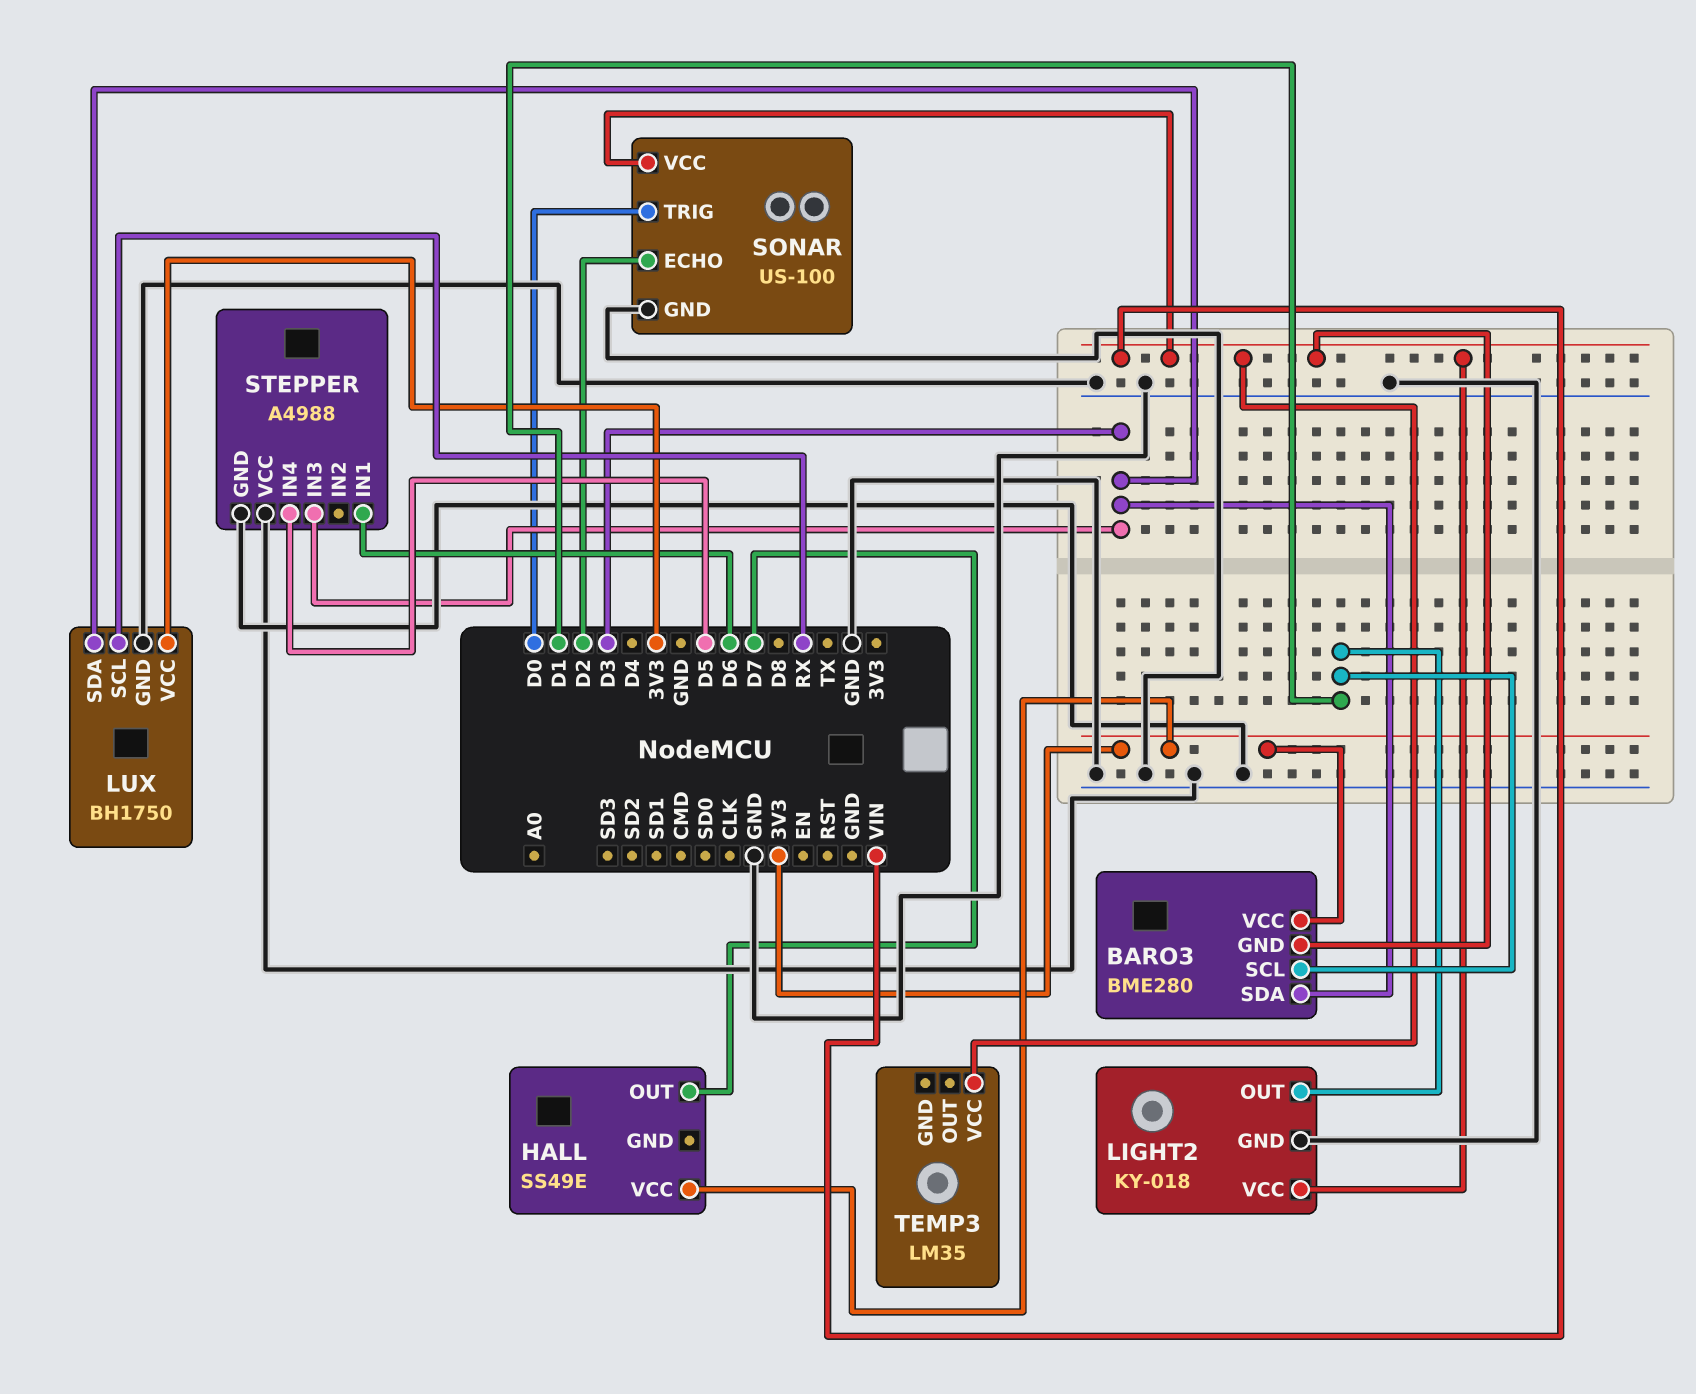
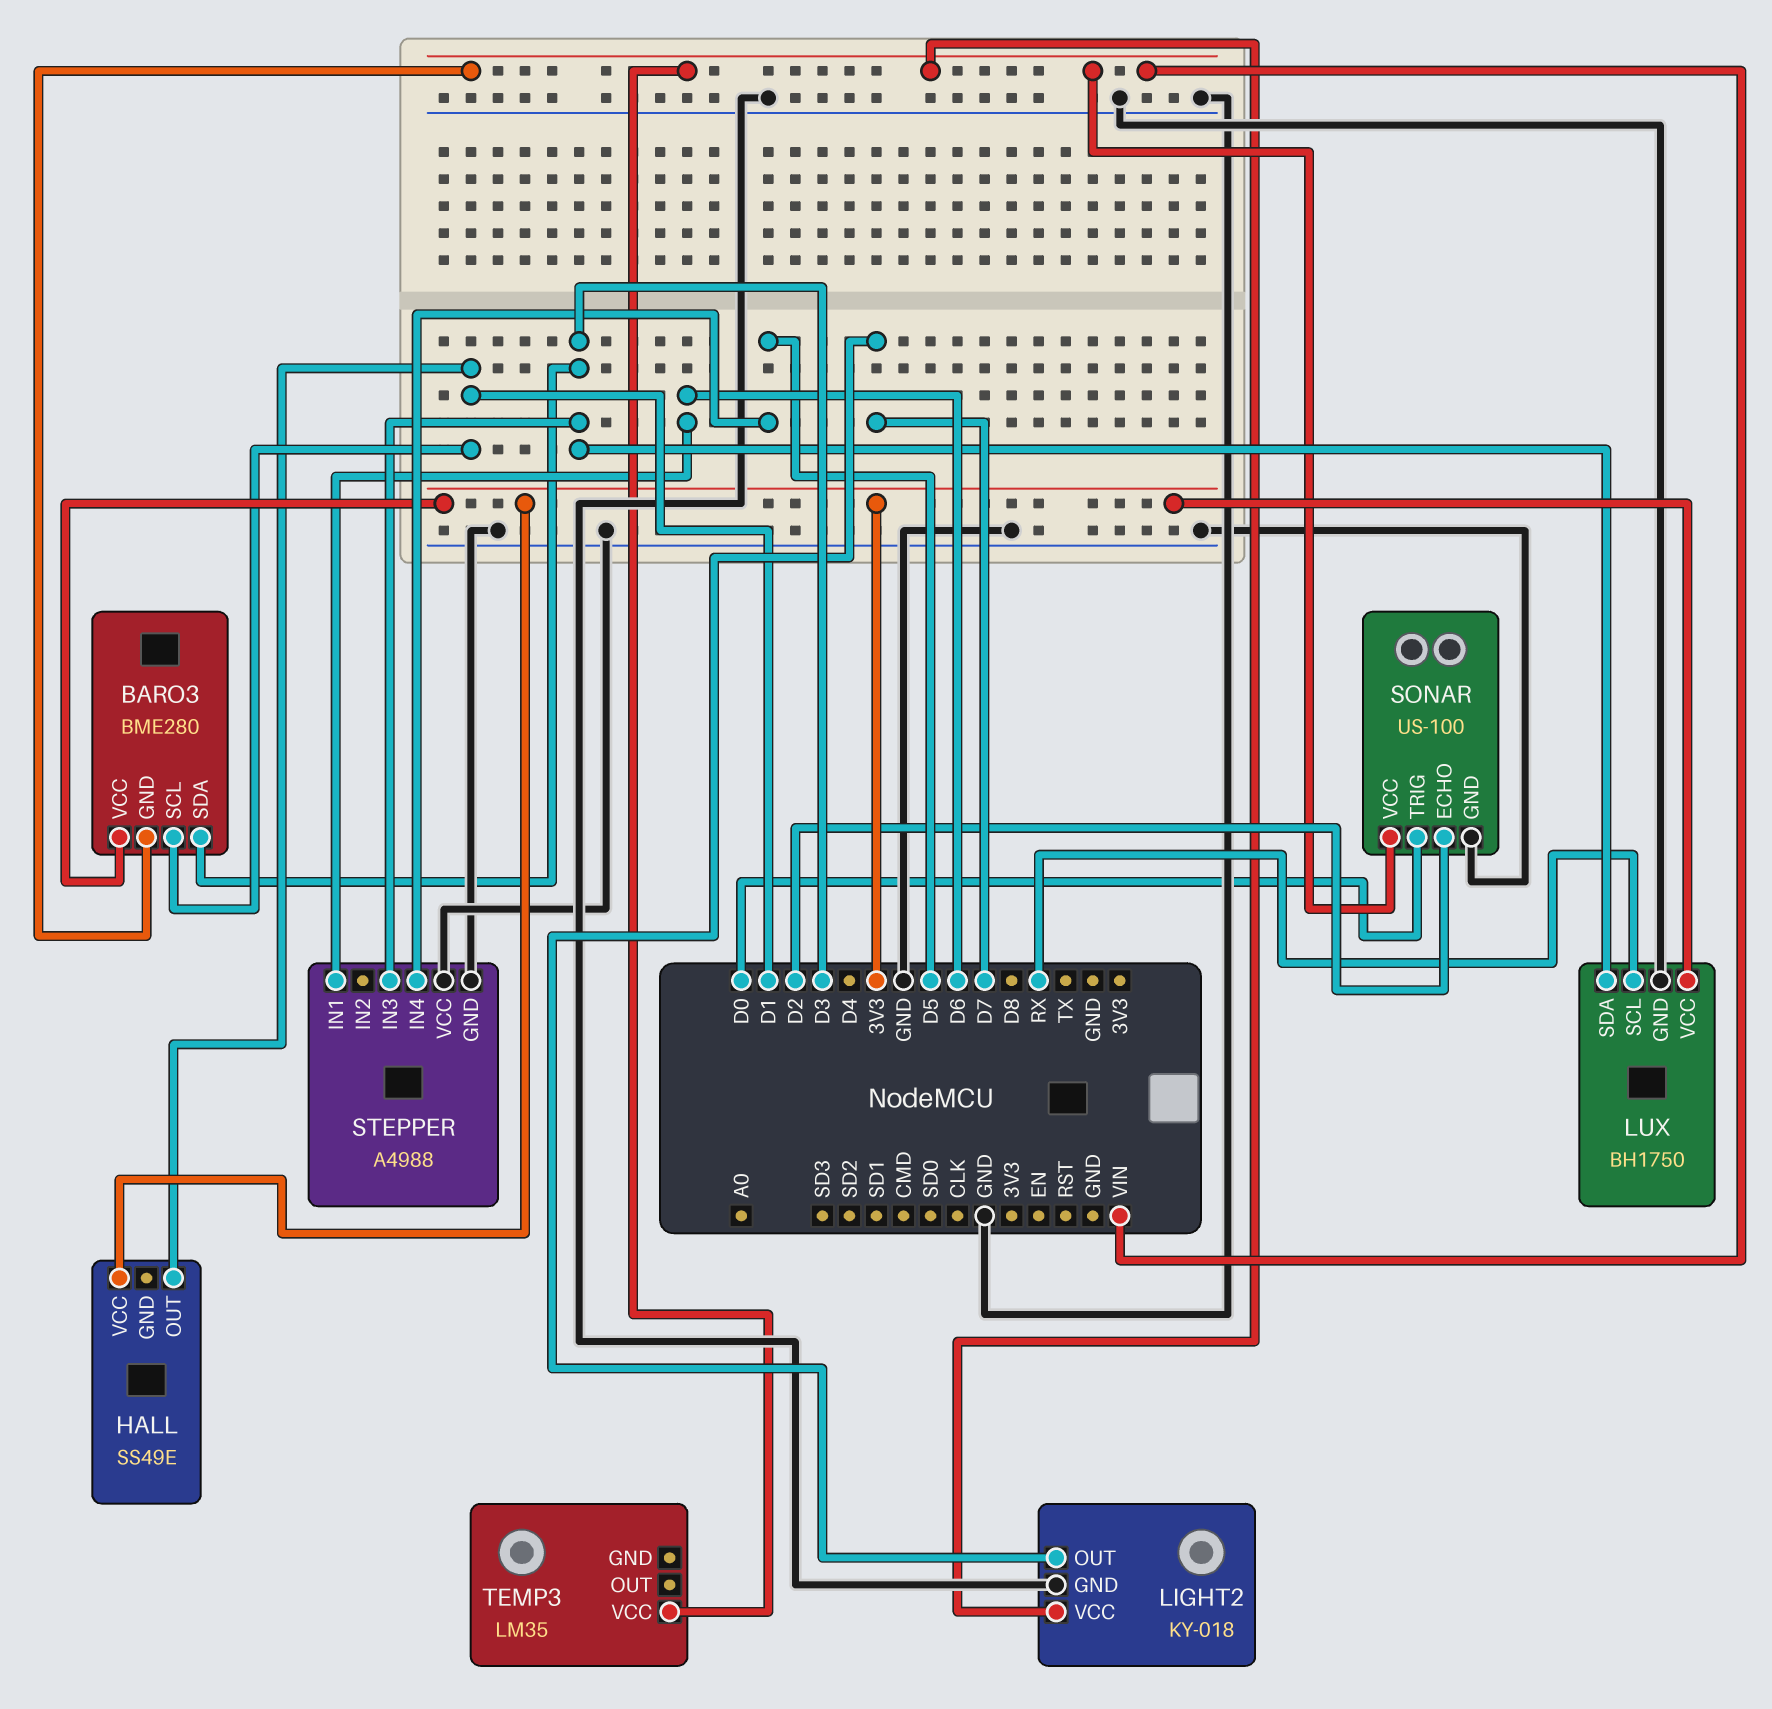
HALL pin OUT: D7 -> D1
LIGHT2 pin OUT: D1 -> D7

